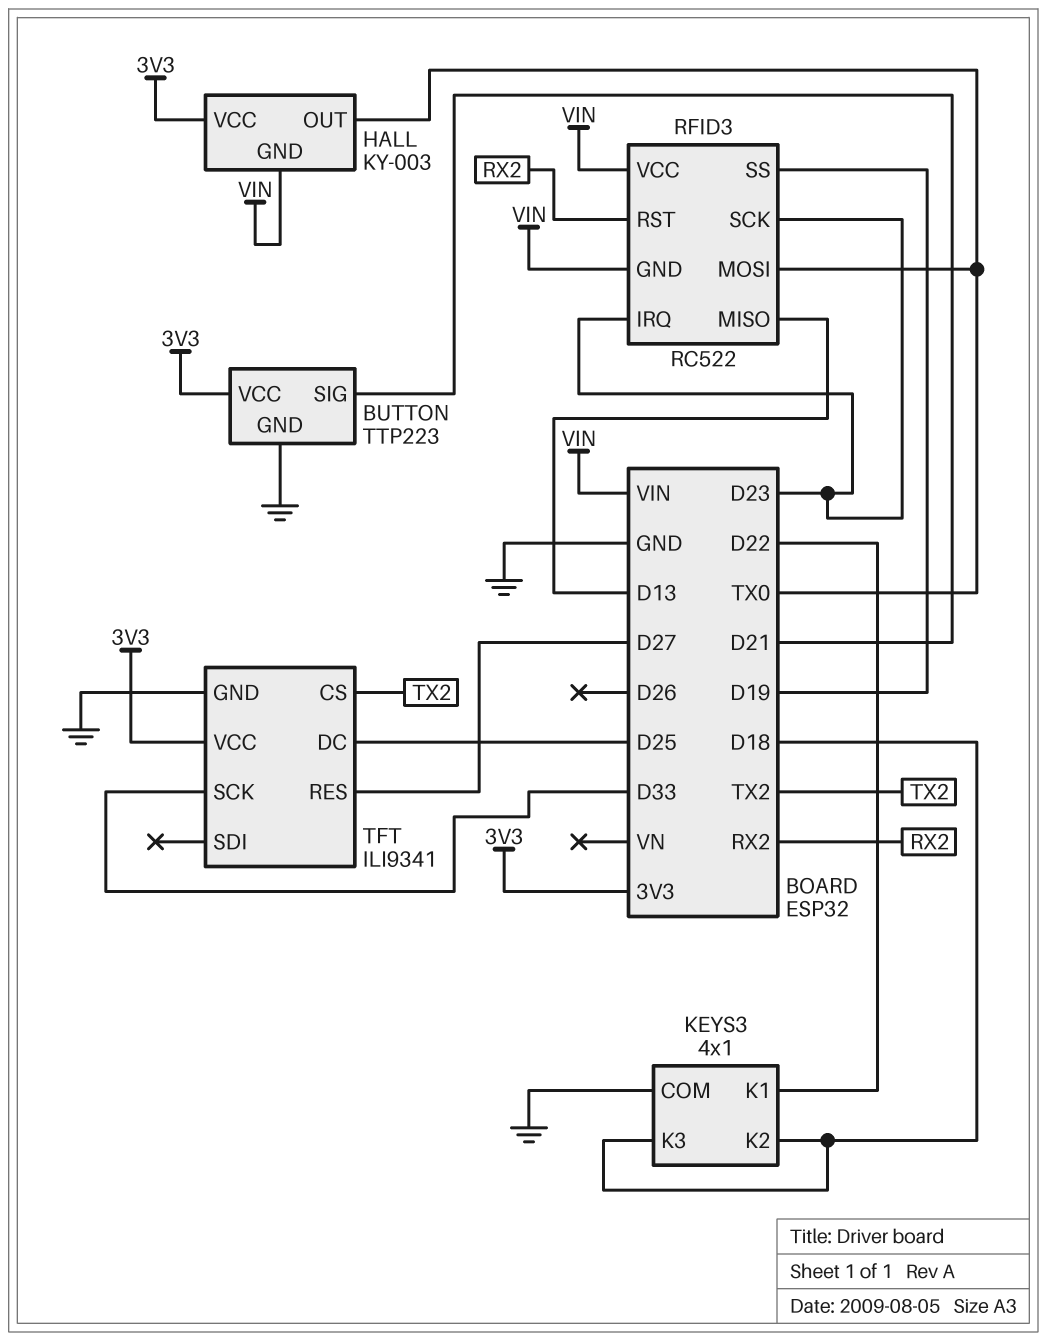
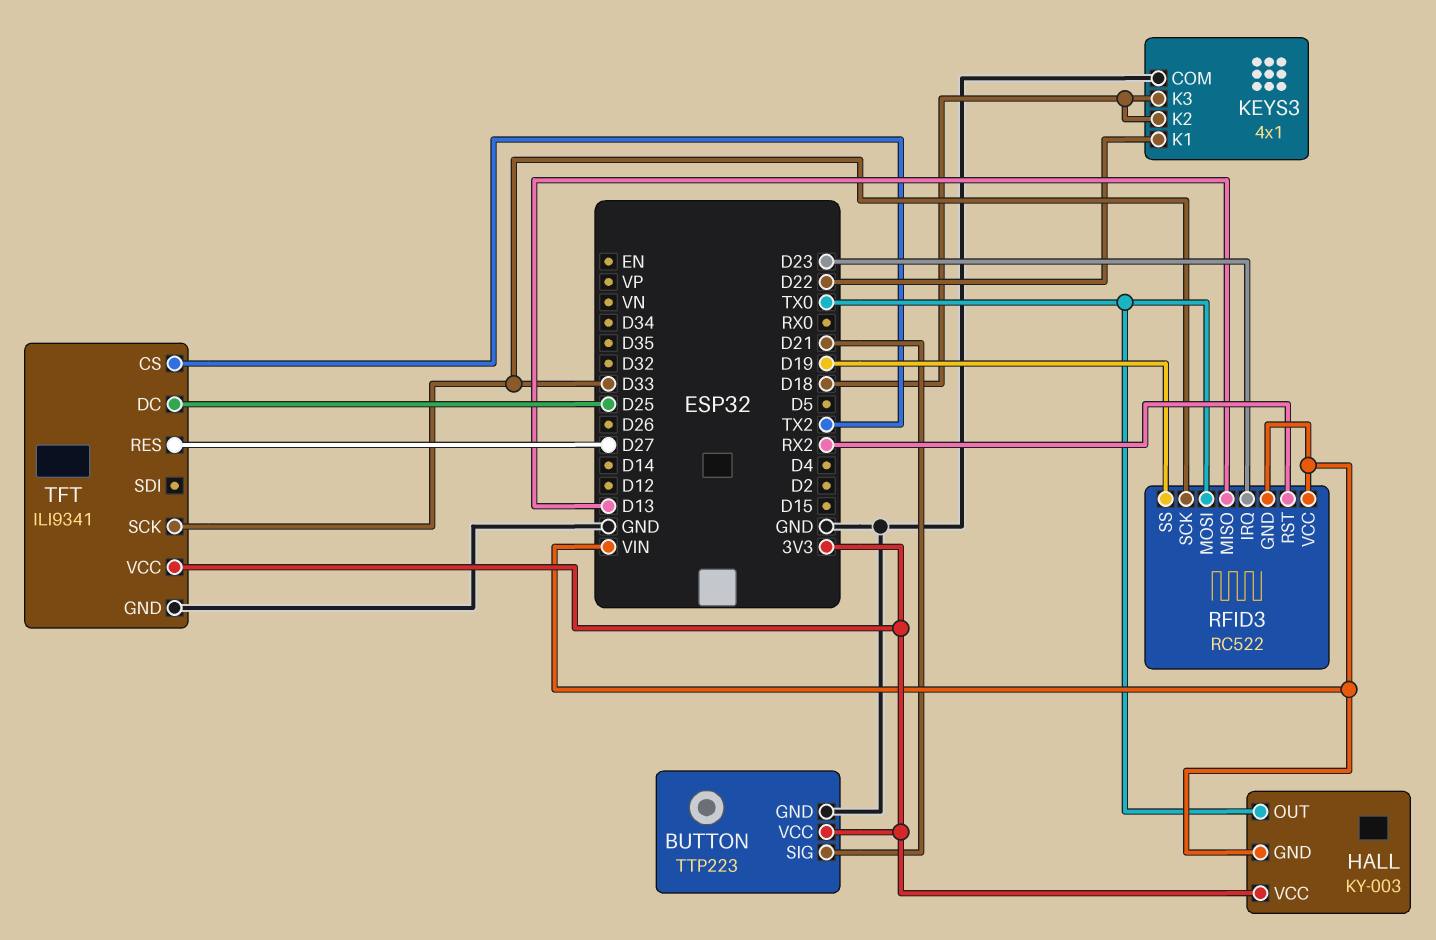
RFID3 pin SCK: D23 -> D33

